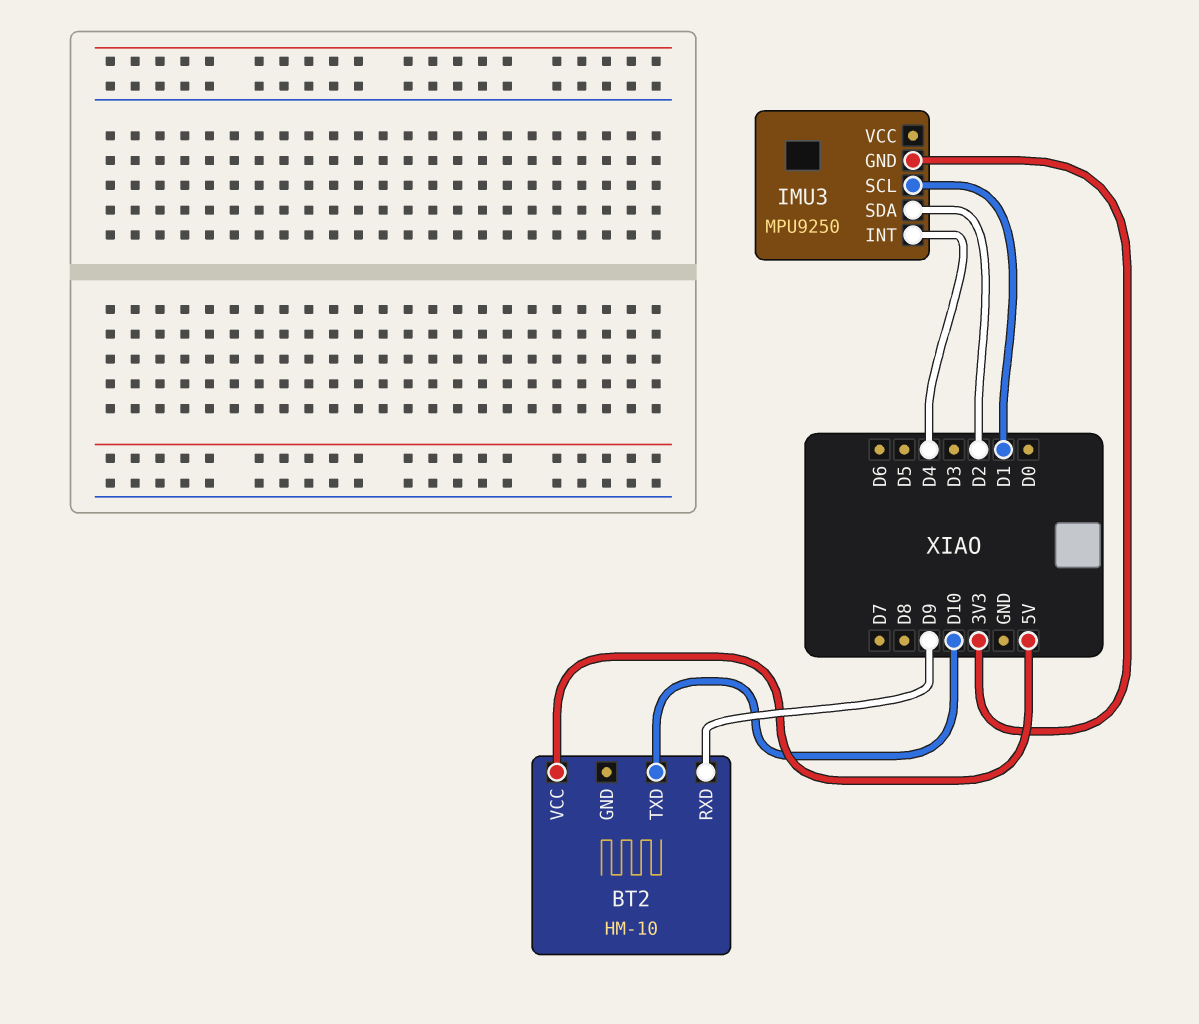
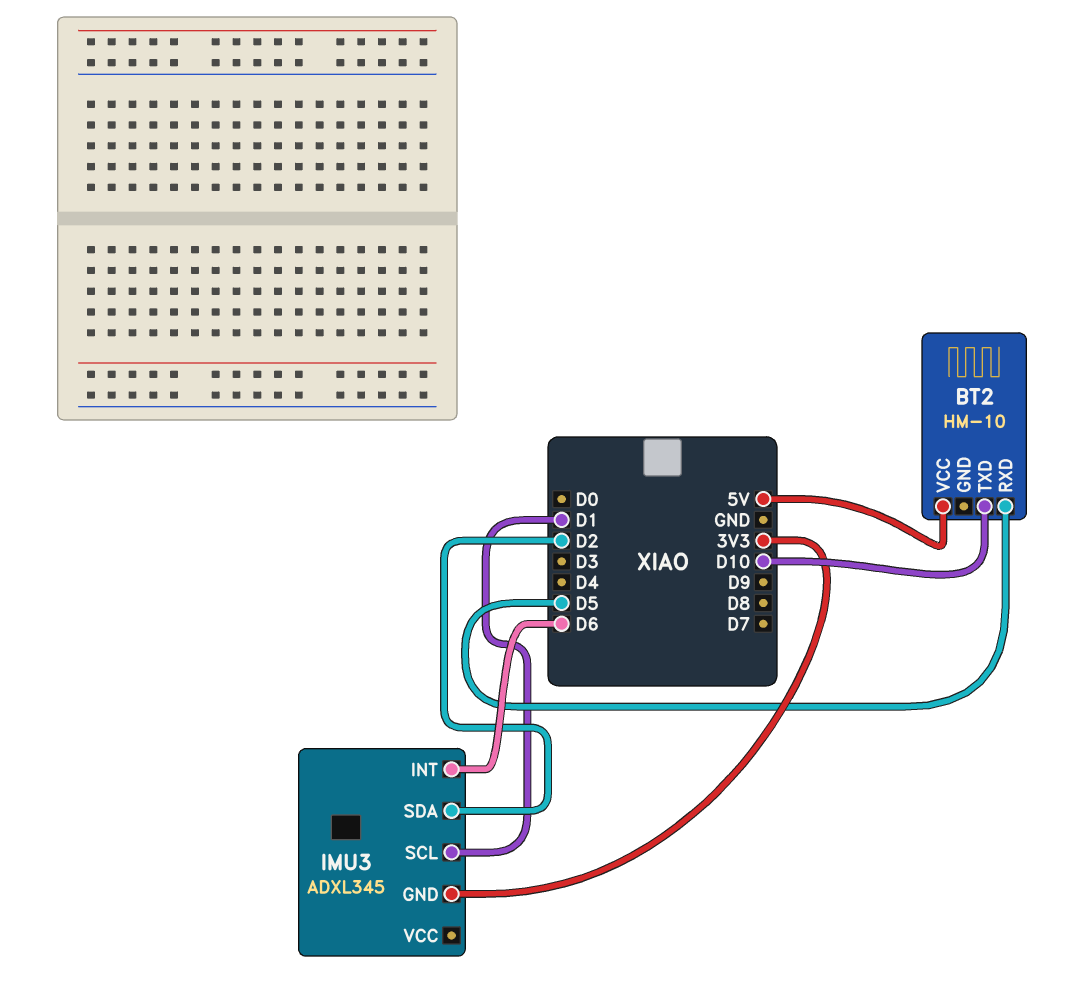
BT2 pin RXD: D9 -> D5
IMU3: MPU9250 -> ADXL345
IMU3 pin INT: D4 -> D6

